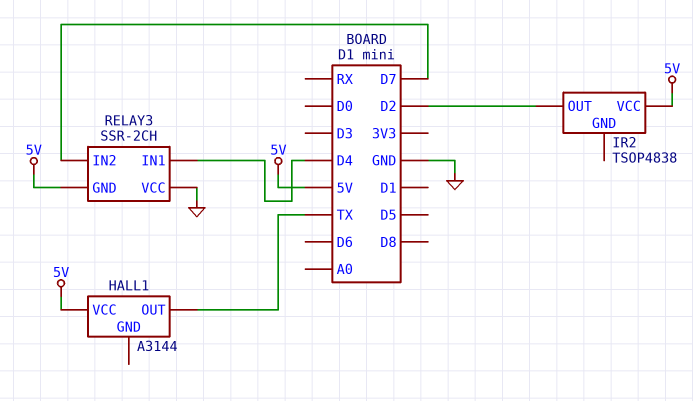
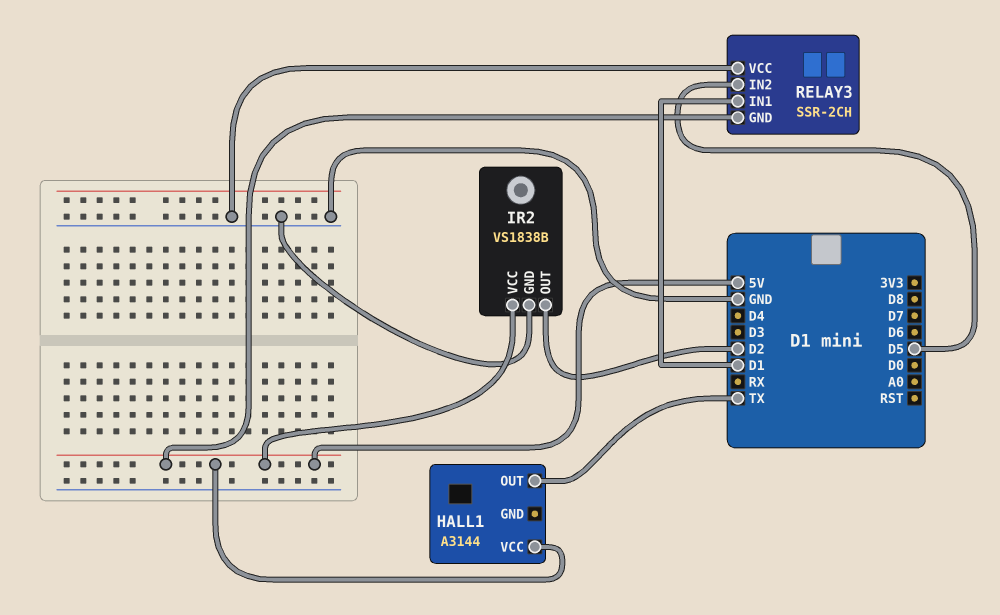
IR2: TSOP4838 -> VS1838B
IR2 pin GND: none -> GND
RELAY3 pin IN1: D4 -> D1
RELAY3 pin IN2: D7 -> D5

